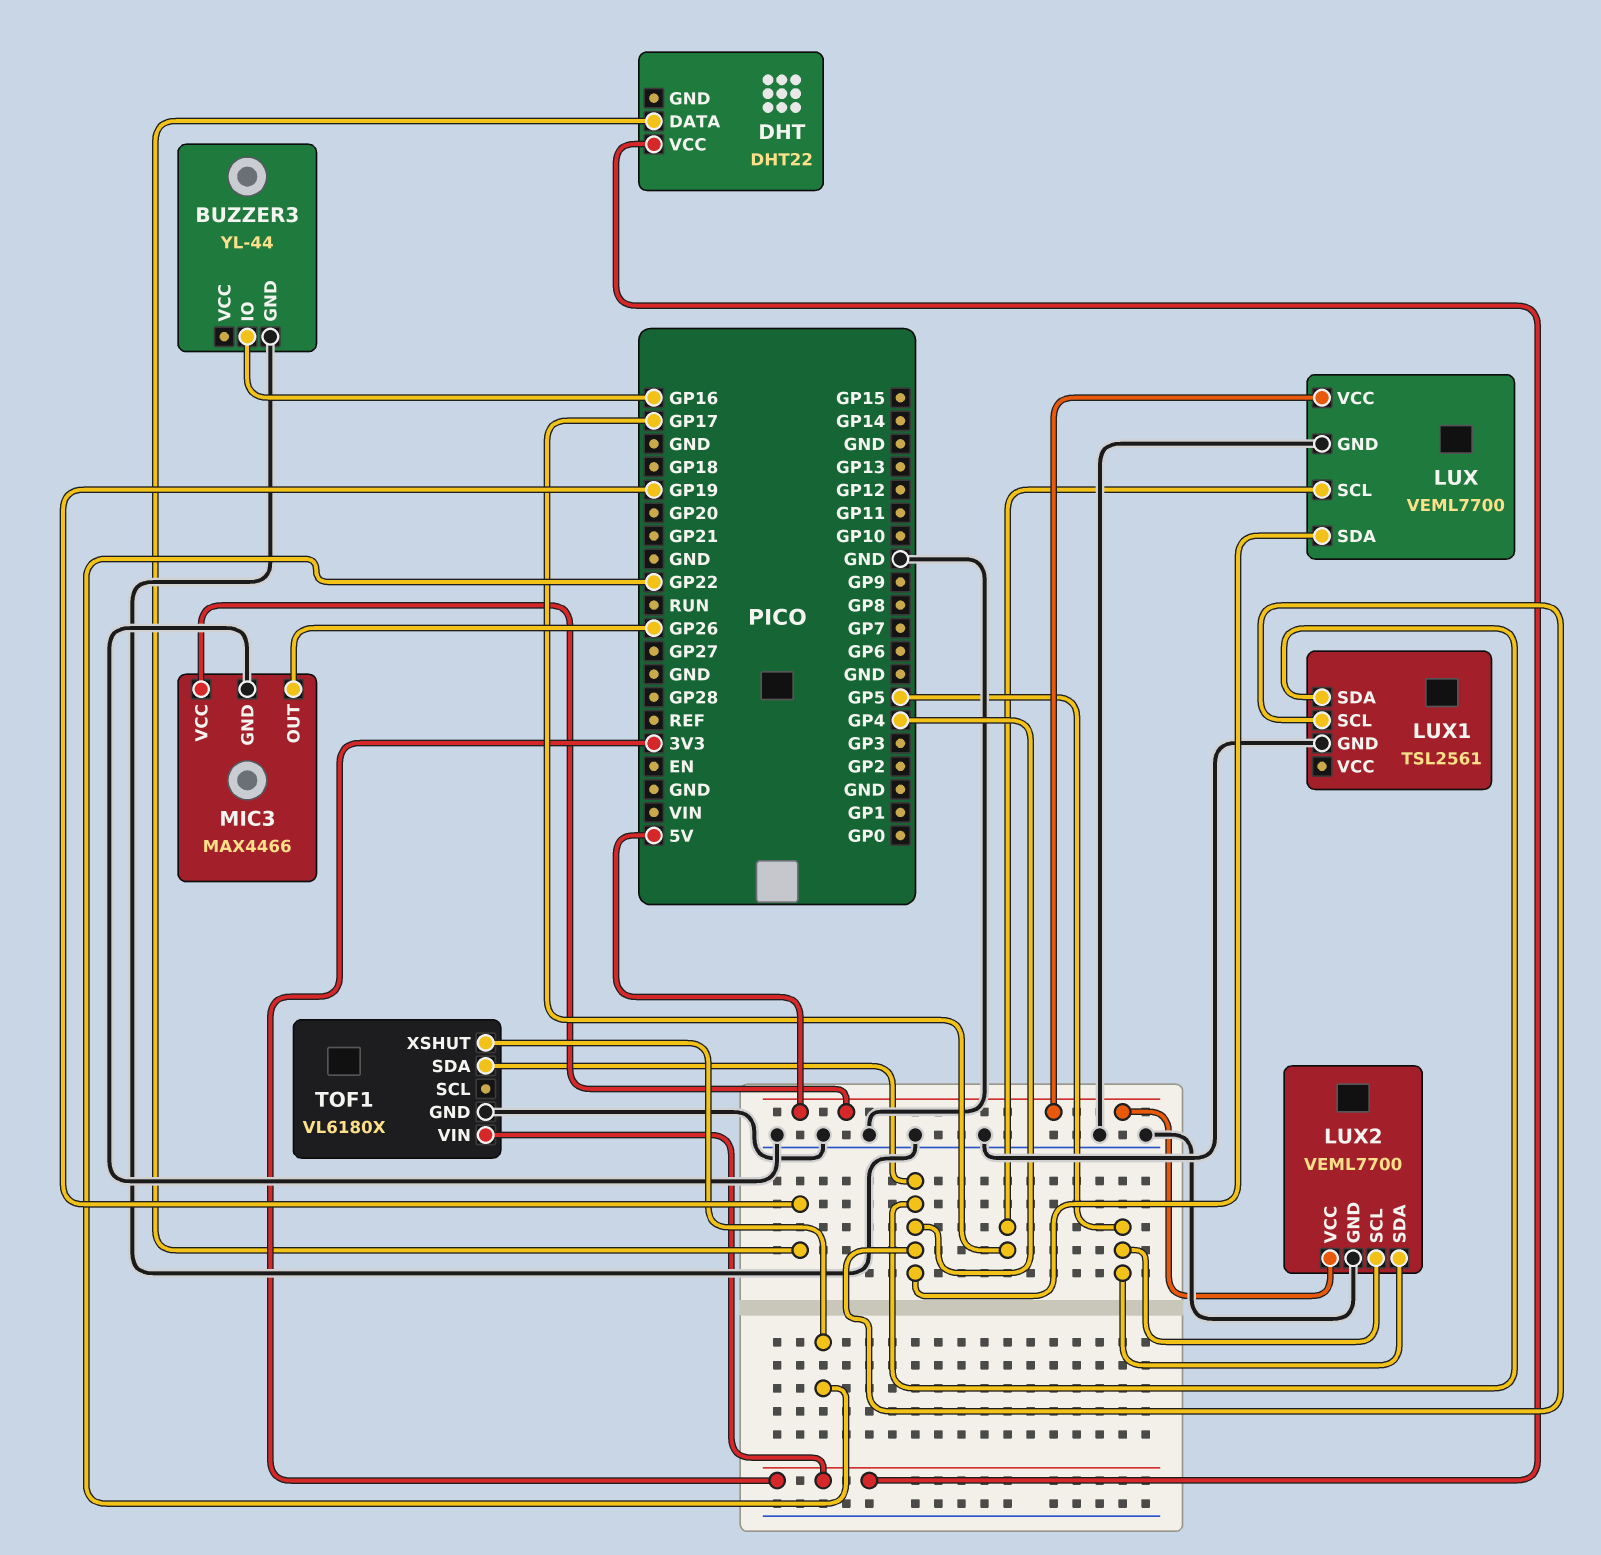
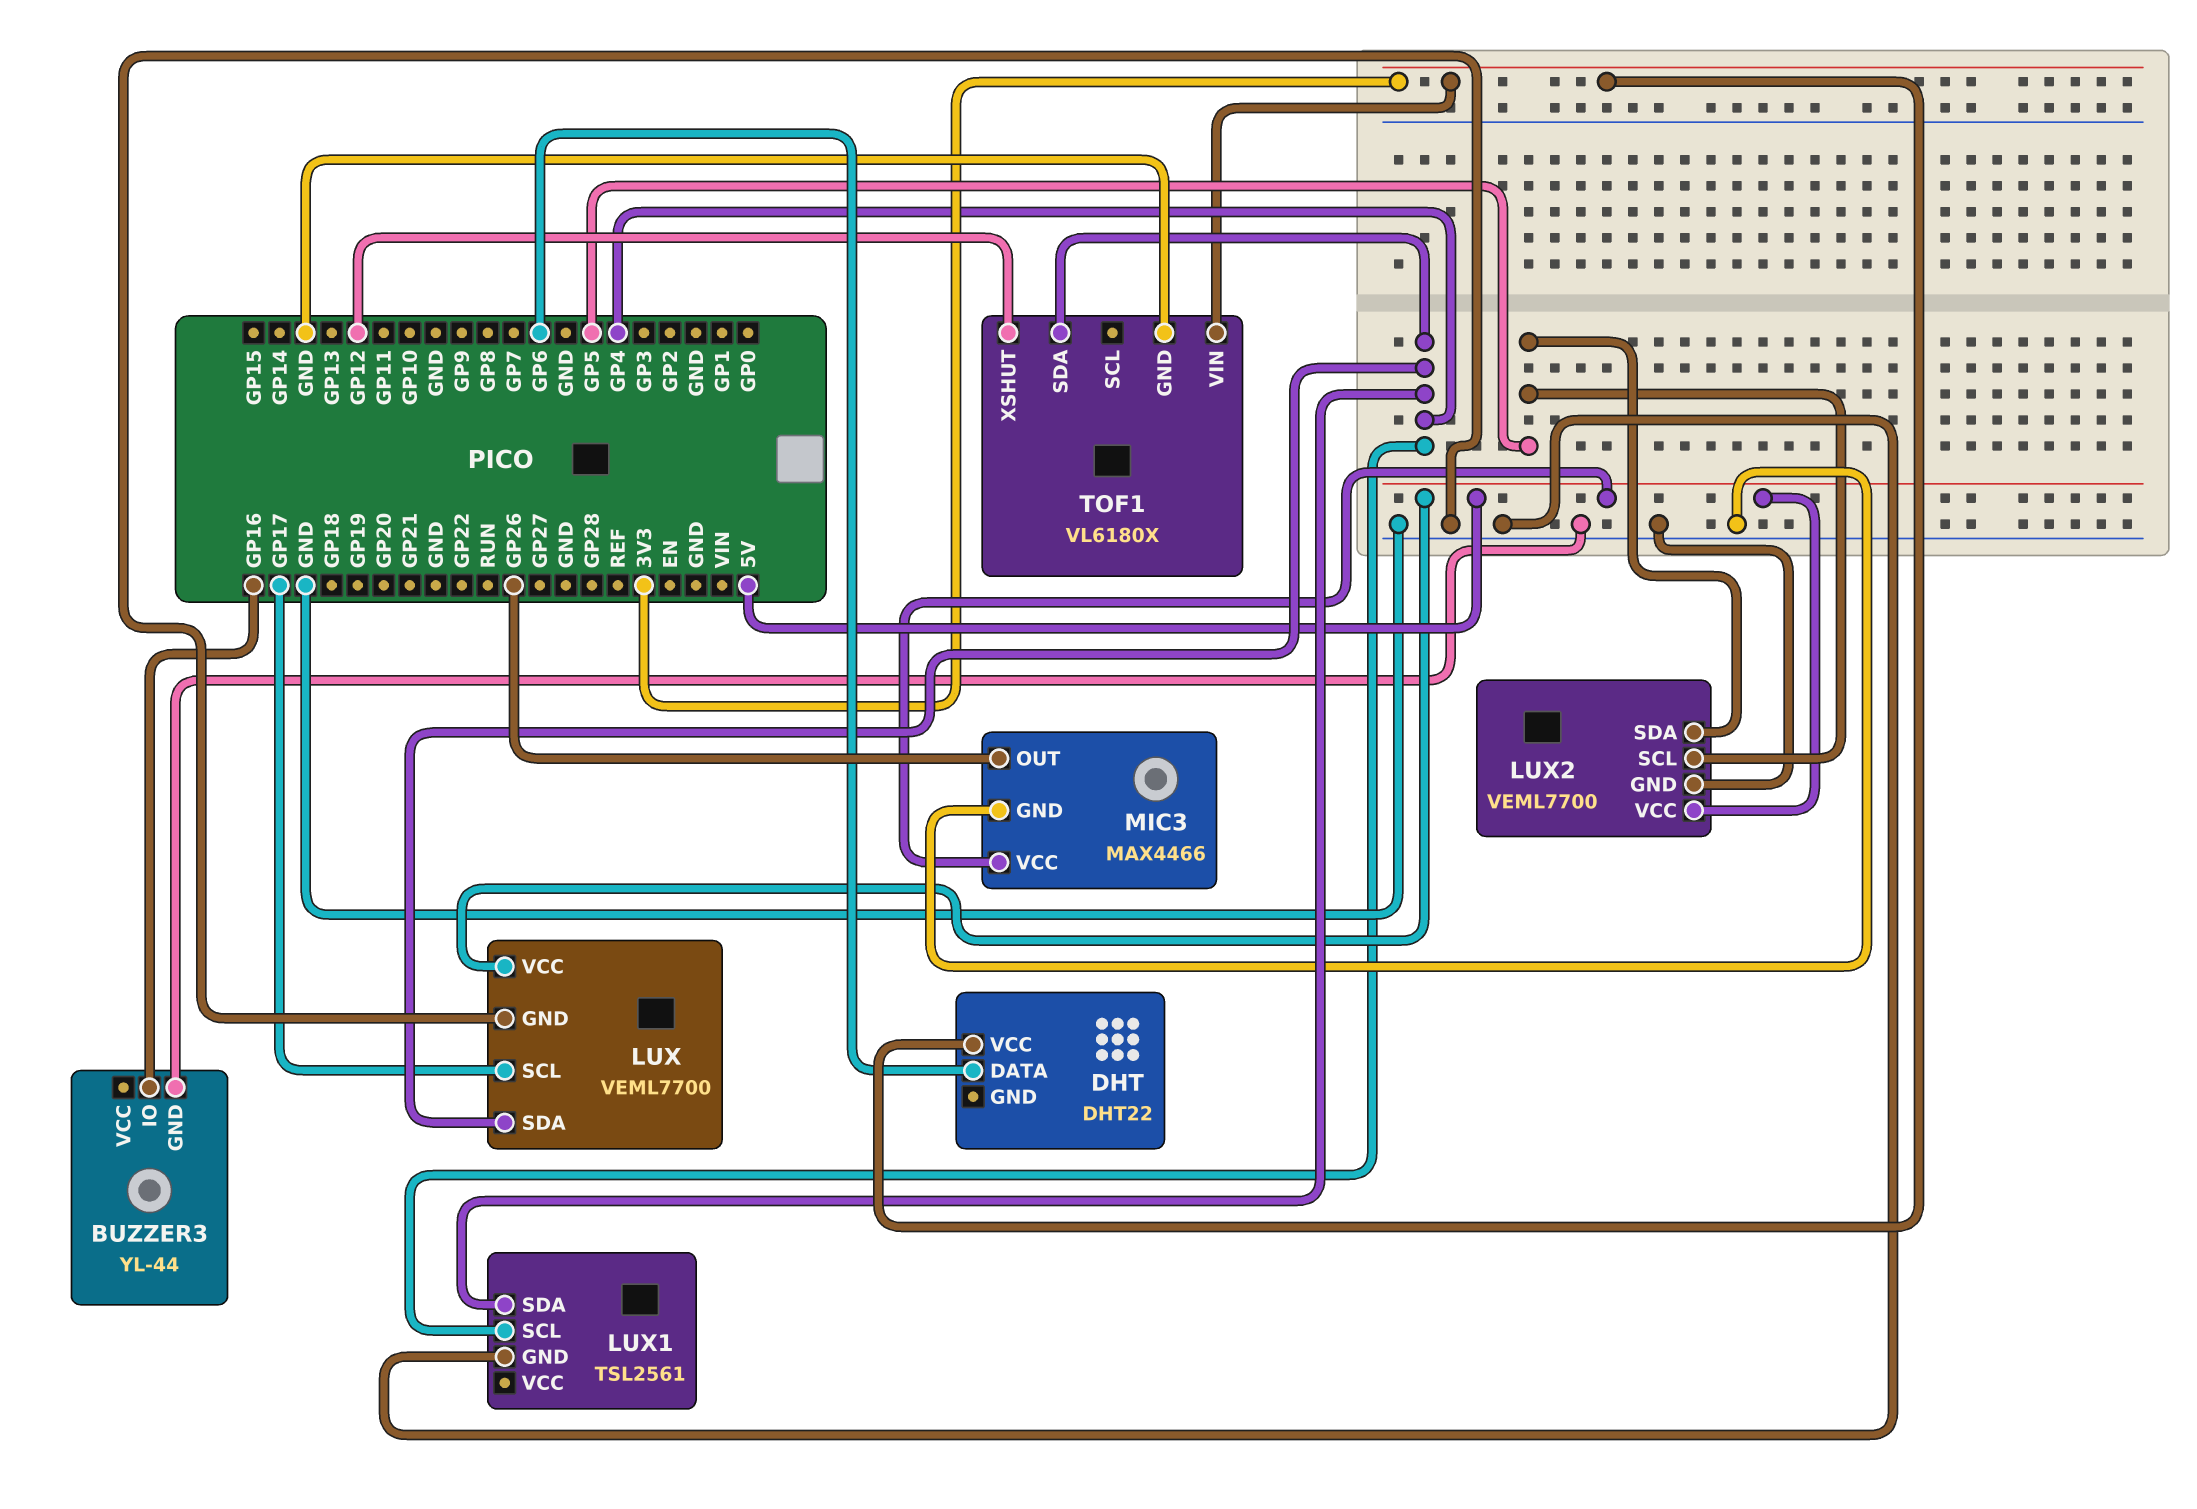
DHT pin DATA: GP19 -> GP6
TOF1 pin XSHUT: GP22 -> GP12

